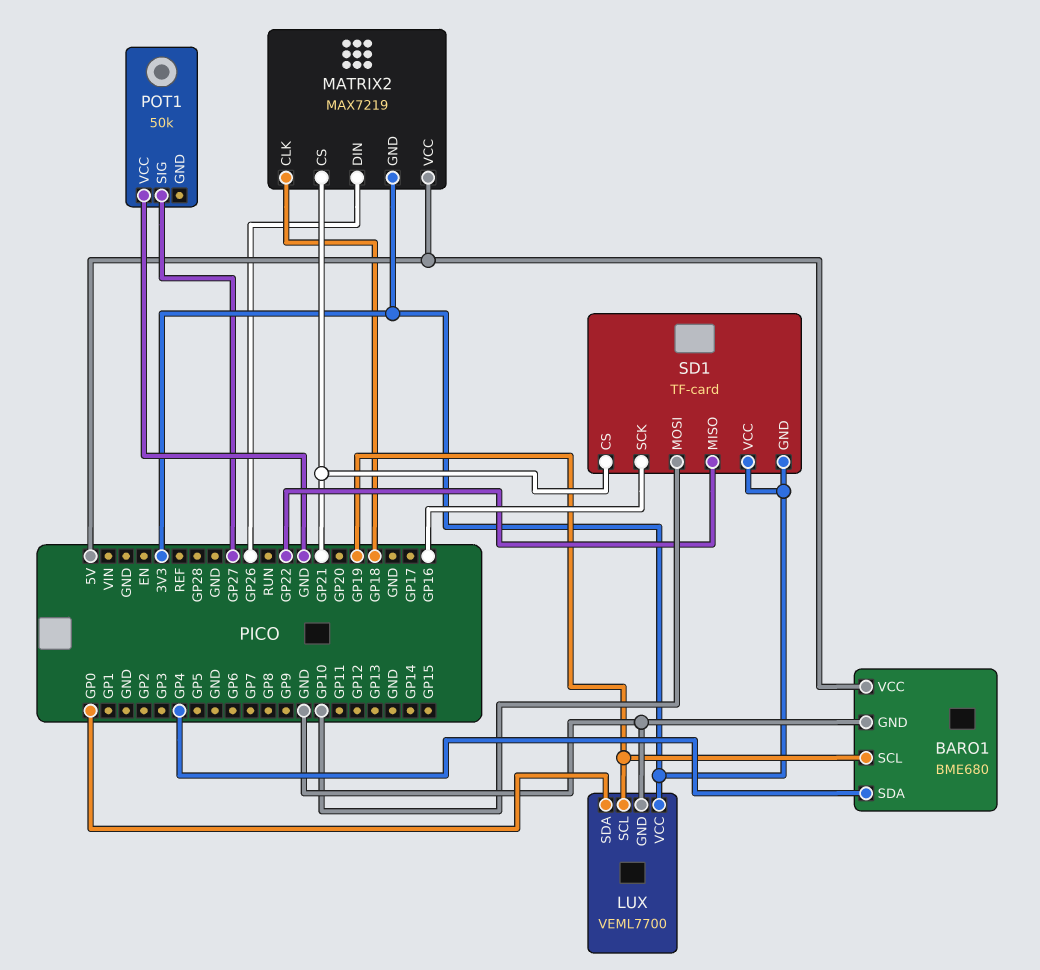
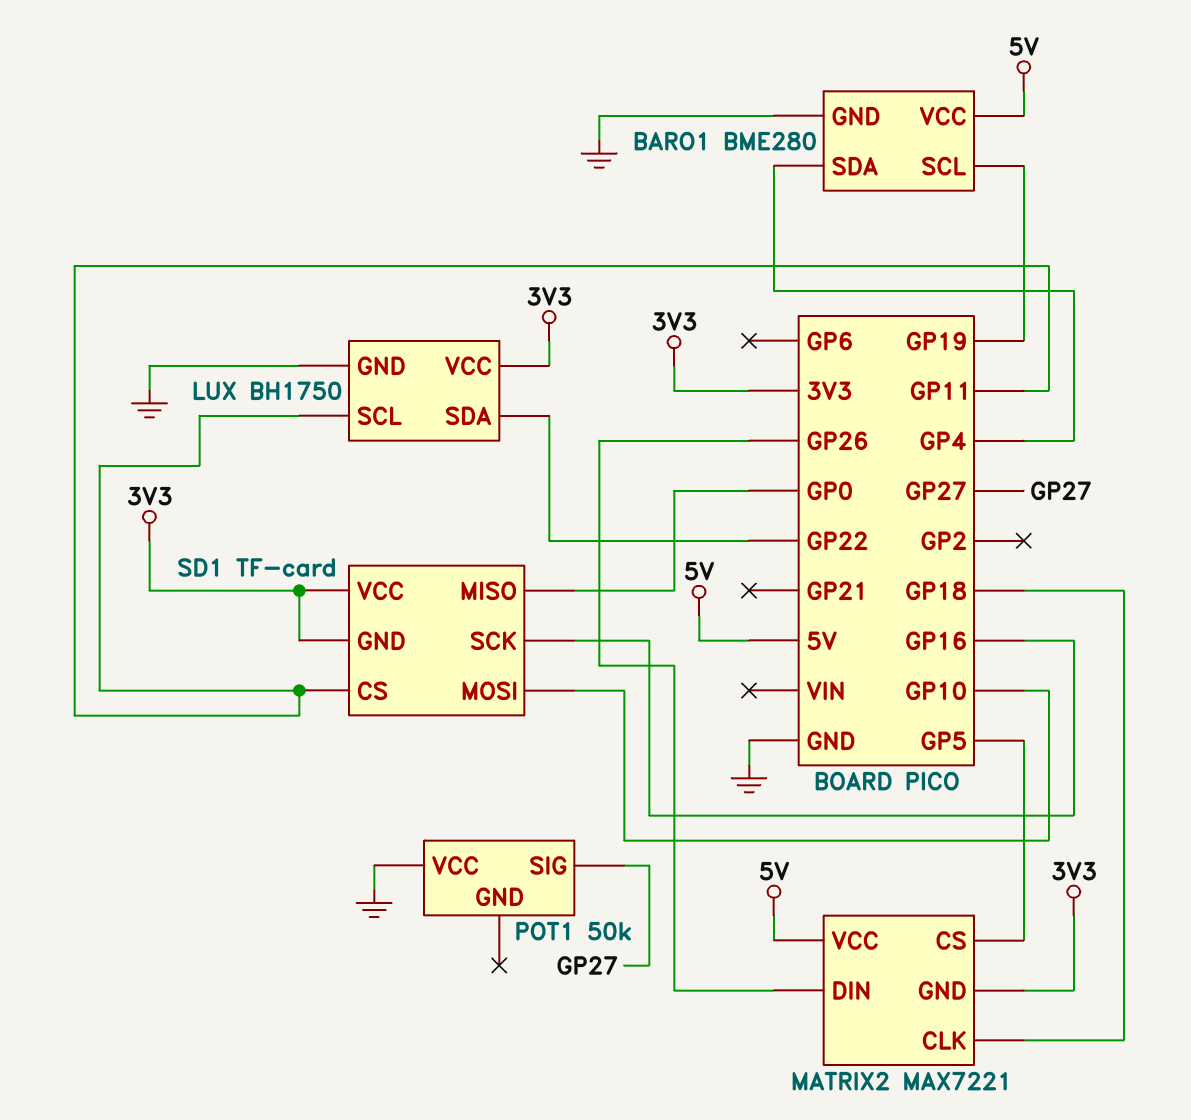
BARO1: BME680 -> BME280
LUX: VEML7700 -> BH1750
LUX pin SCL: GP19 -> GP11
LUX pin SDA: GP0 -> GP22
MATRIX2: MAX7219 -> MAX7221
MATRIX2 pin CS: GP21 -> GP5
SD1 pin CS: GP21 -> GP11
SD1 pin MISO: GP22 -> GP0

